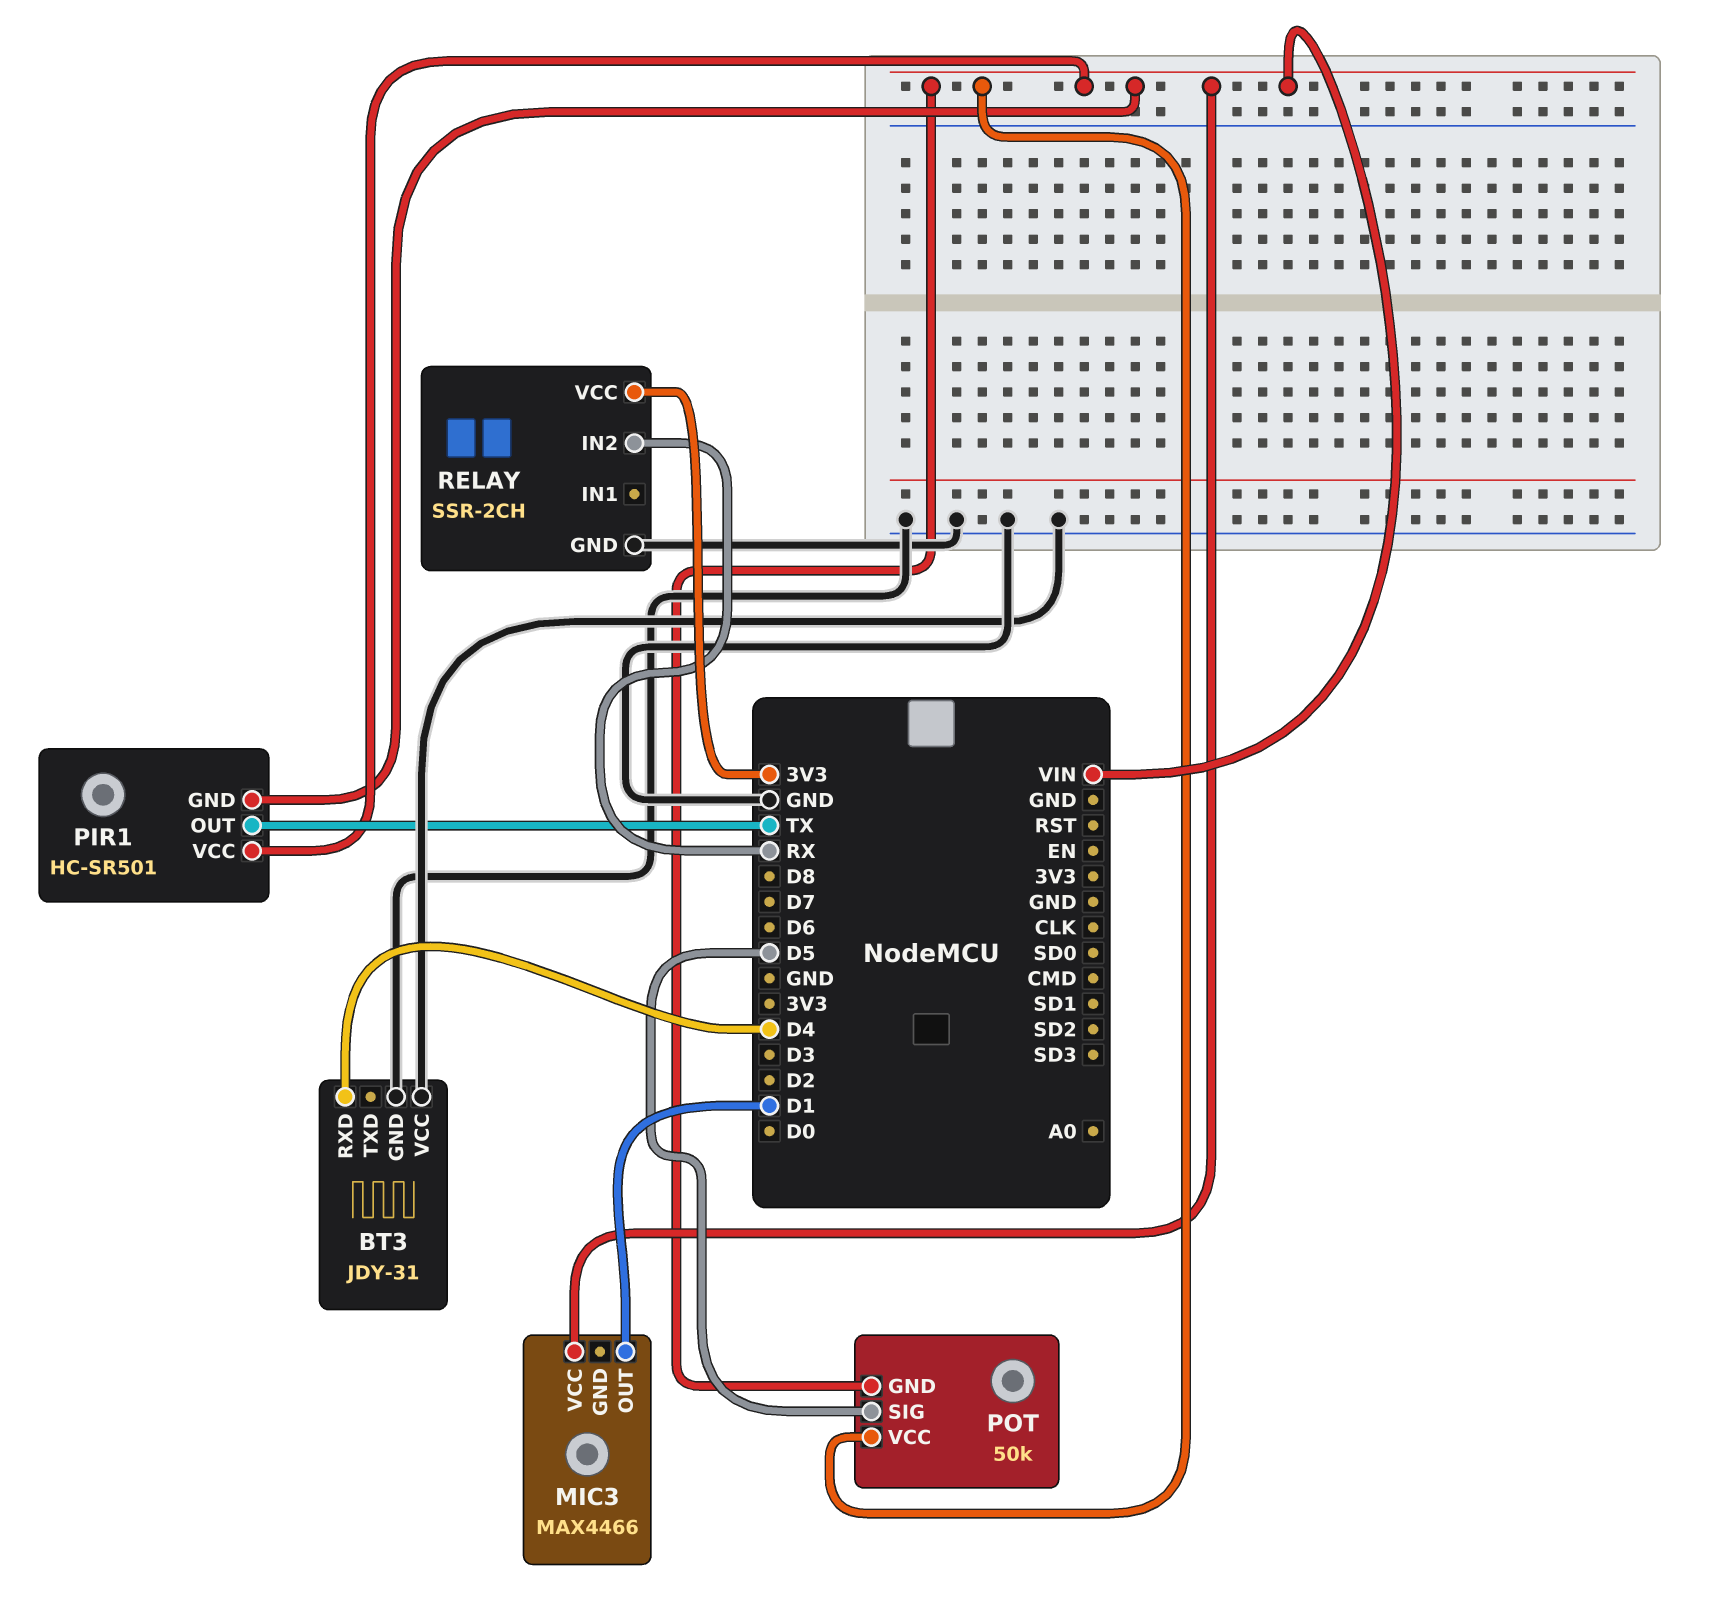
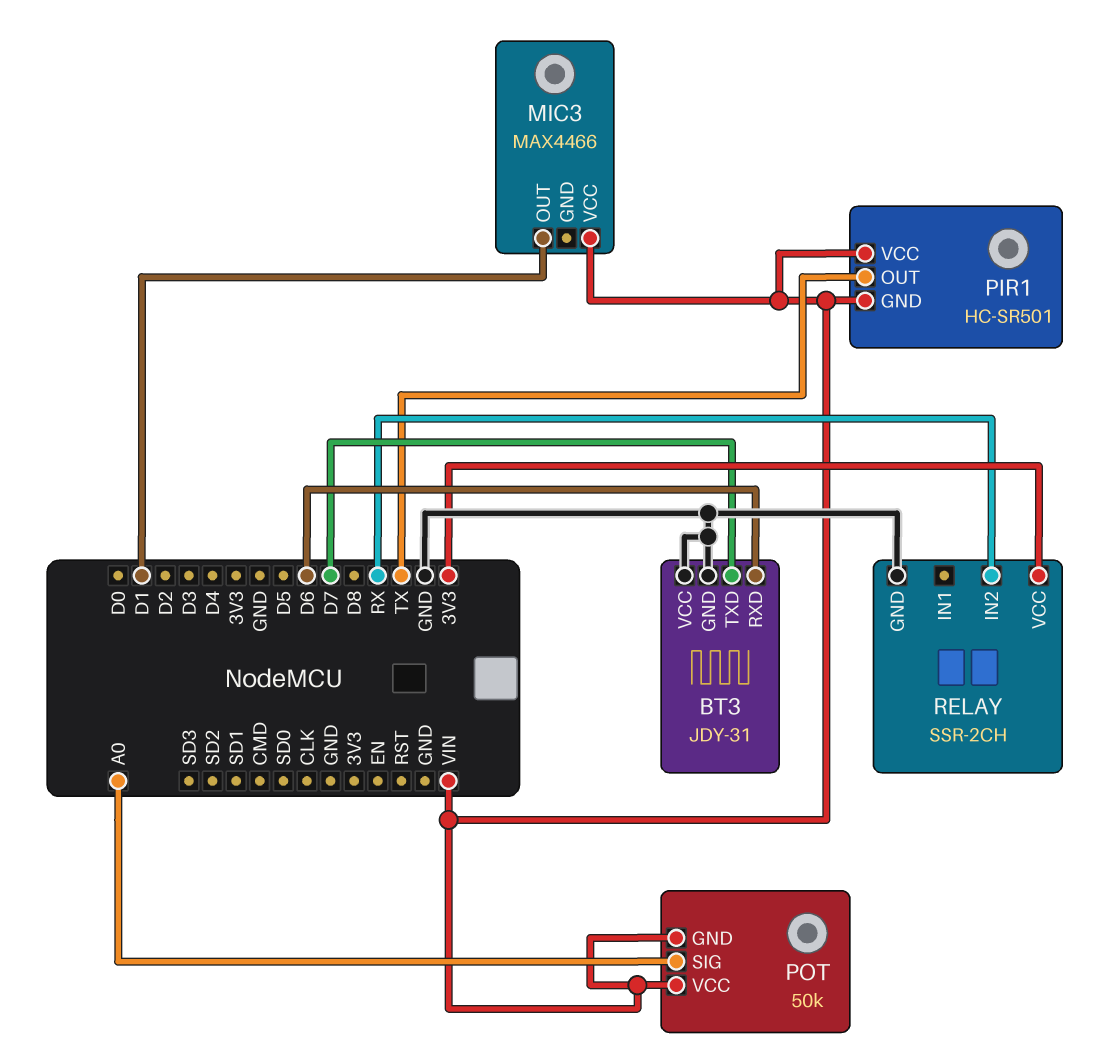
BT3 pin RXD: D4 -> D6
BT3 pin TXD: none -> D7
POT pin SIG: D5 -> A0

